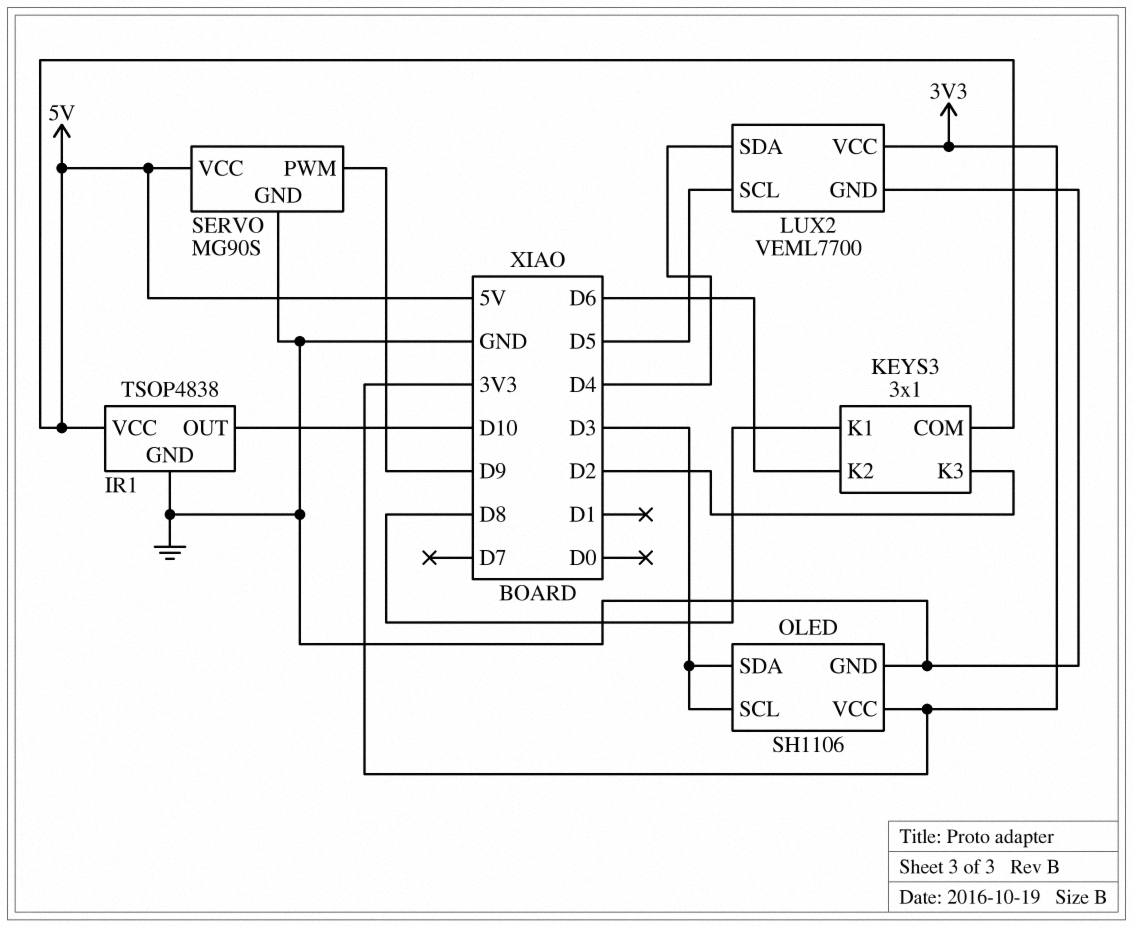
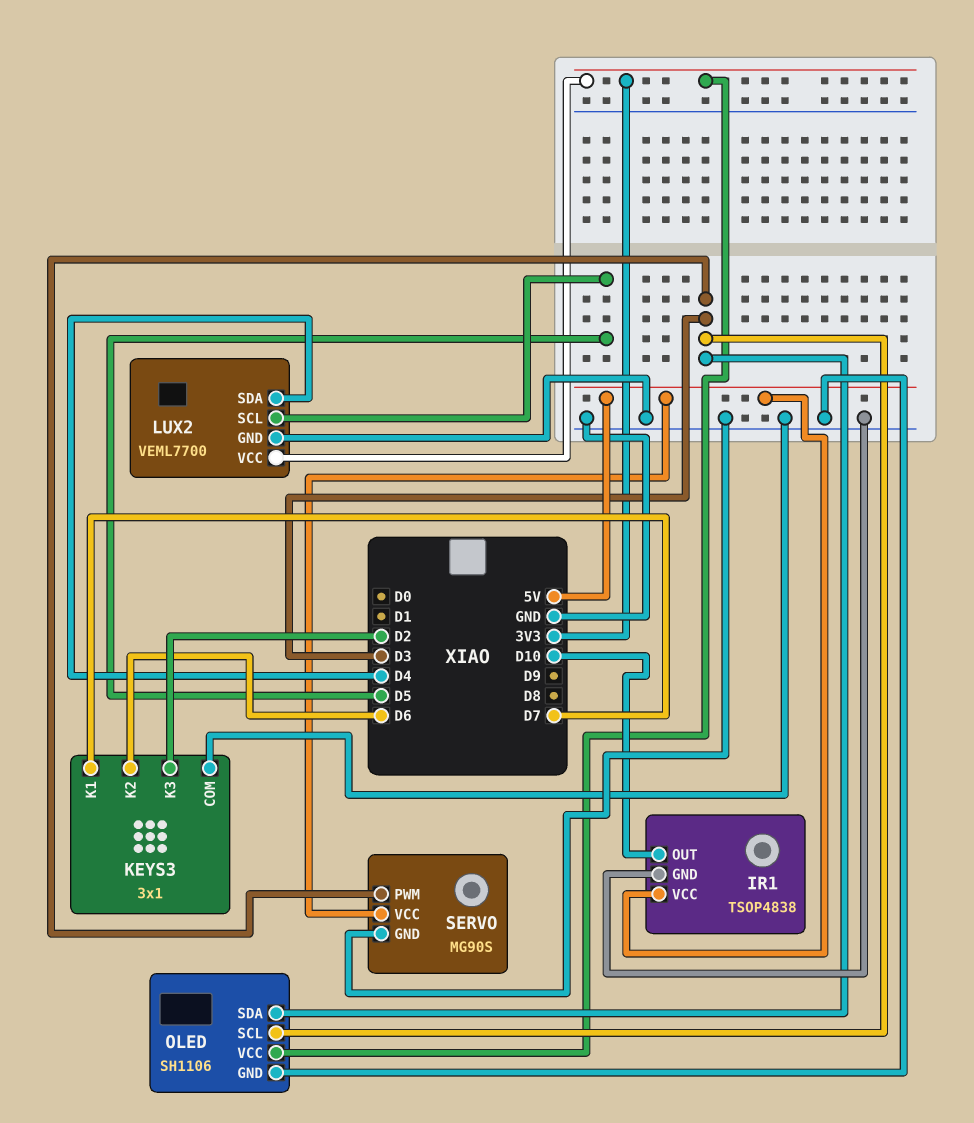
KEYS3 pin COM: 5V -> GND
KEYS3 pin K1: D8 -> D7
SERVO pin PWM: D9 -> D3

